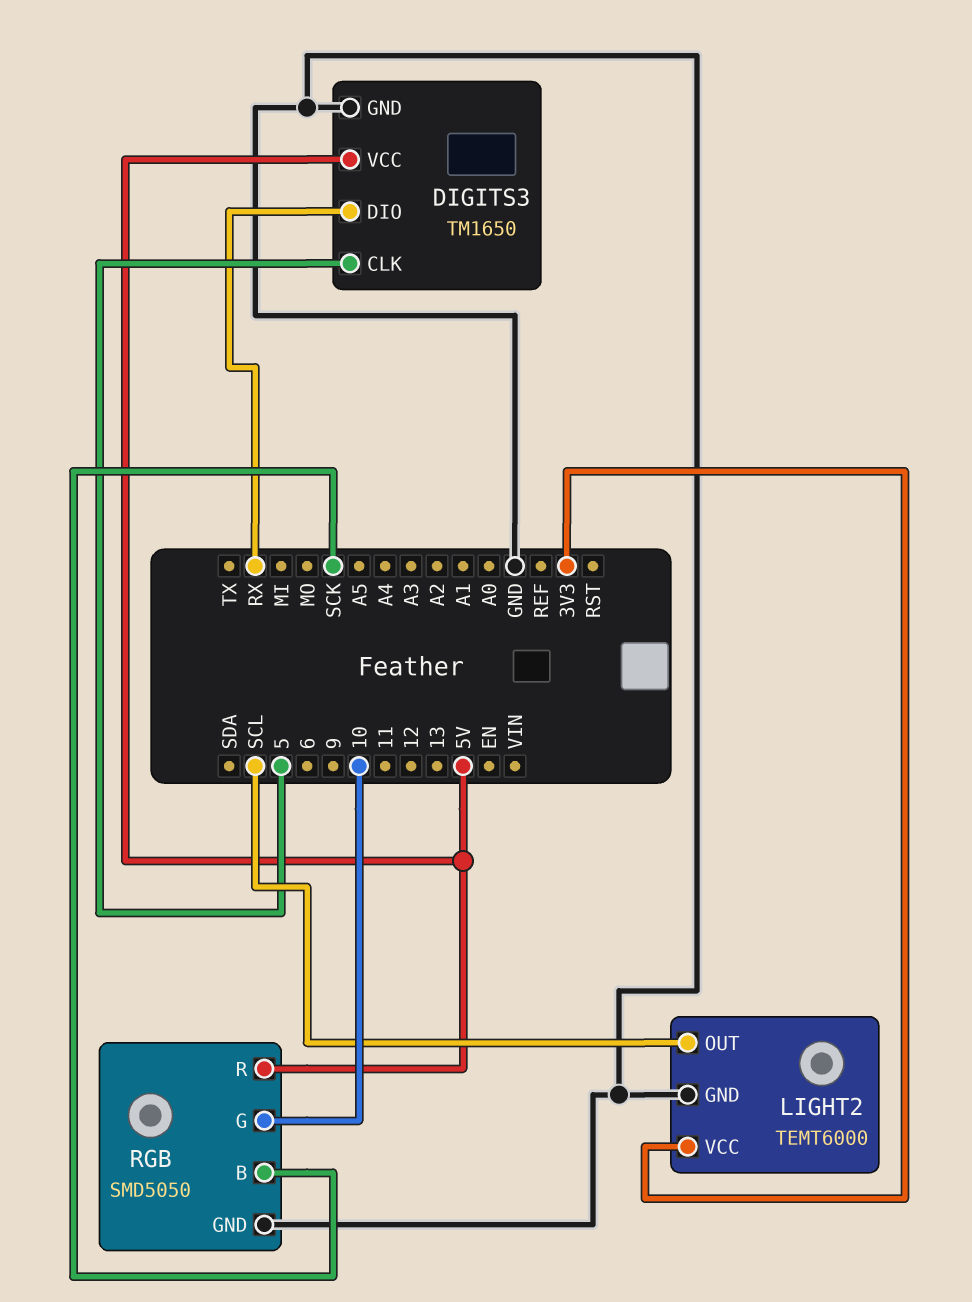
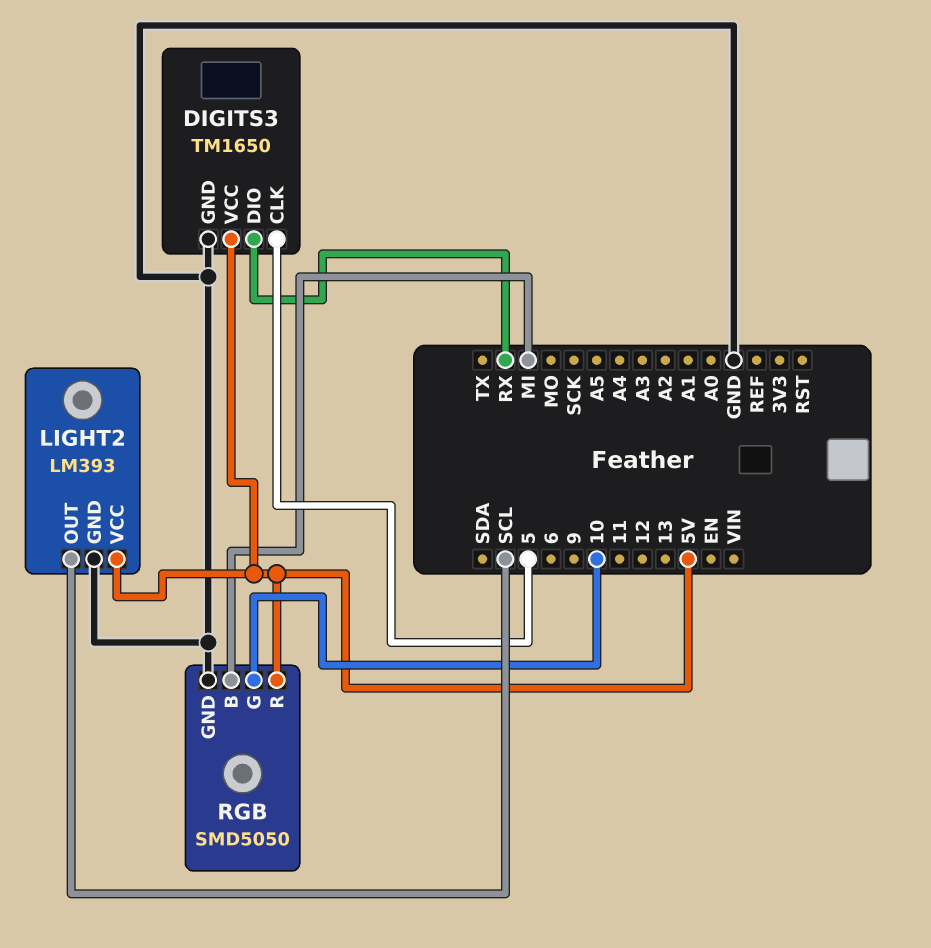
LIGHT2: TEMT6000 -> LM393
LIGHT2 pin VCC: 3V3 -> 5V
RGB pin B: SCK -> MI

